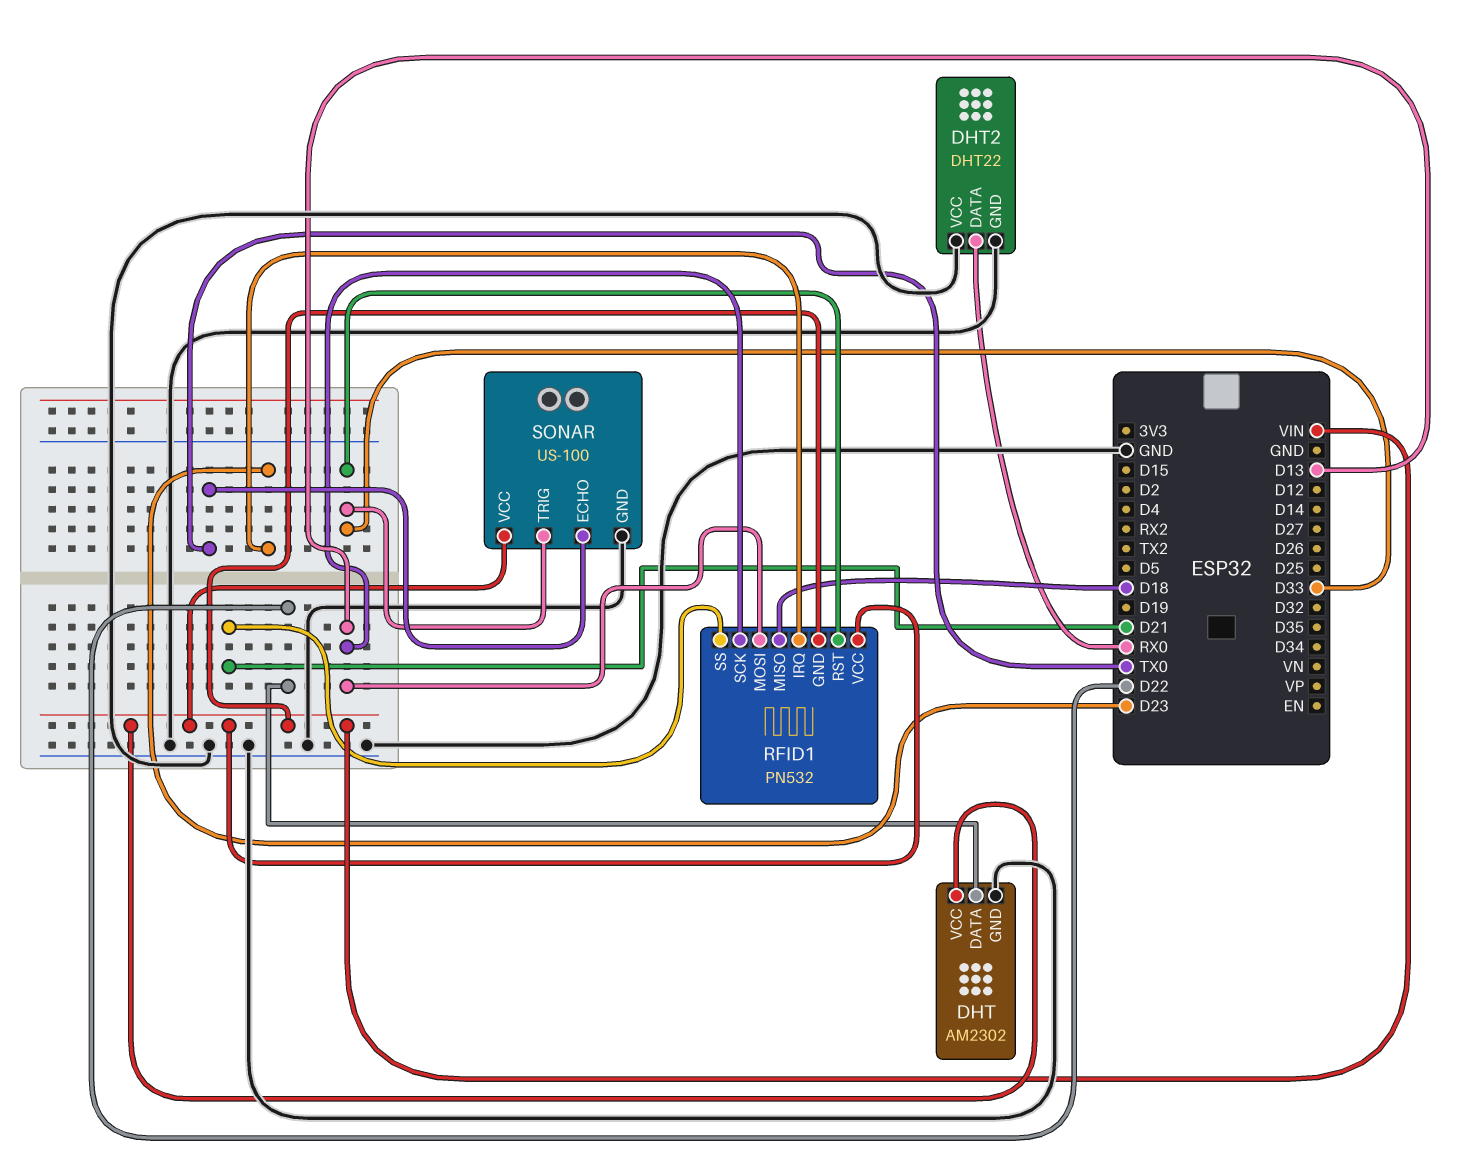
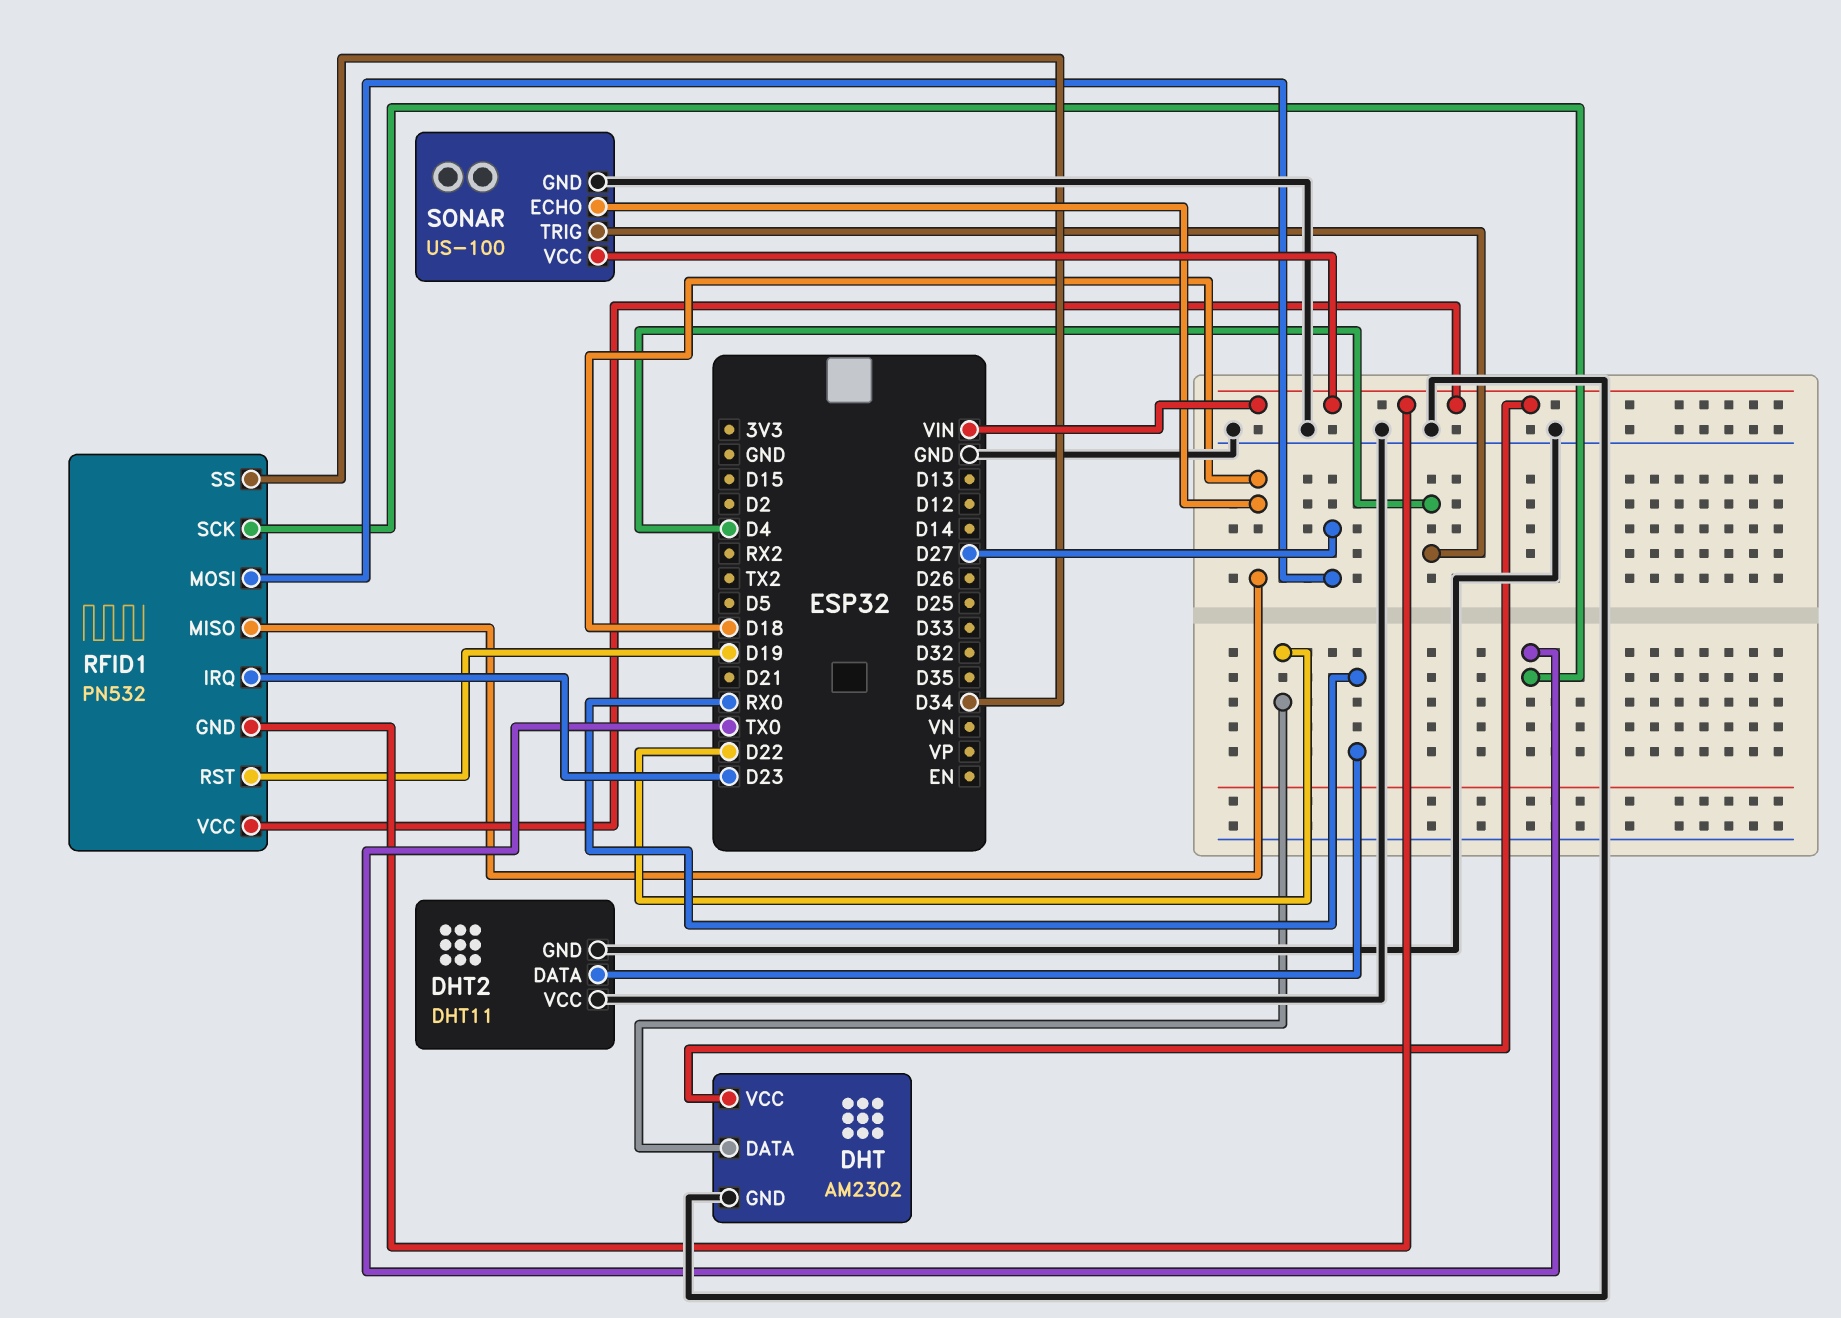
DHT2: DHT22 -> DHT11
RFID1 pin MOSI: D13 -> D27
RFID1 pin RST: D33 -> D19
RFID1 pin SCK: D13 -> TX0
RFID1 pin SS: D21 -> D34
SONAR pin ECHO: TX0 -> D18
SONAR pin TRIG: D33 -> D4

